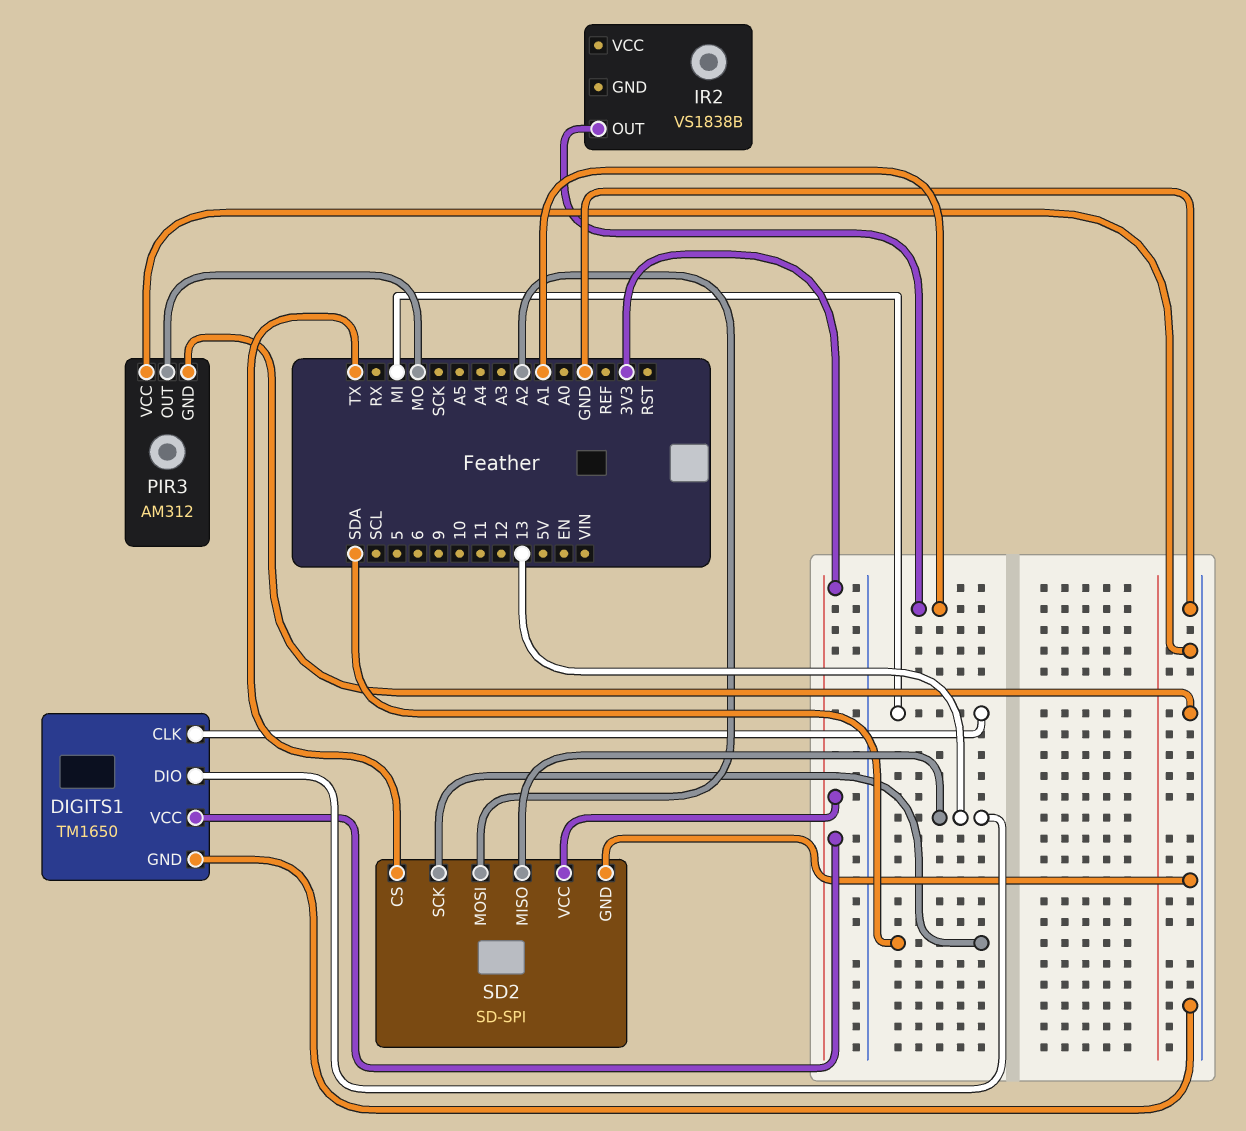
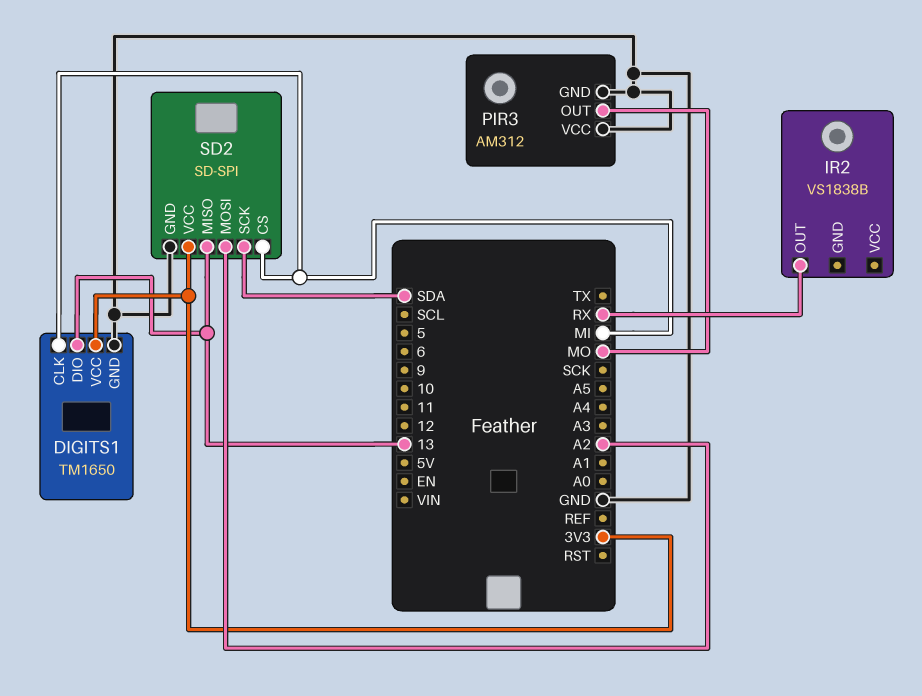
IR2 pin OUT: A1 -> RX
SD2 pin CS: TX -> MI

